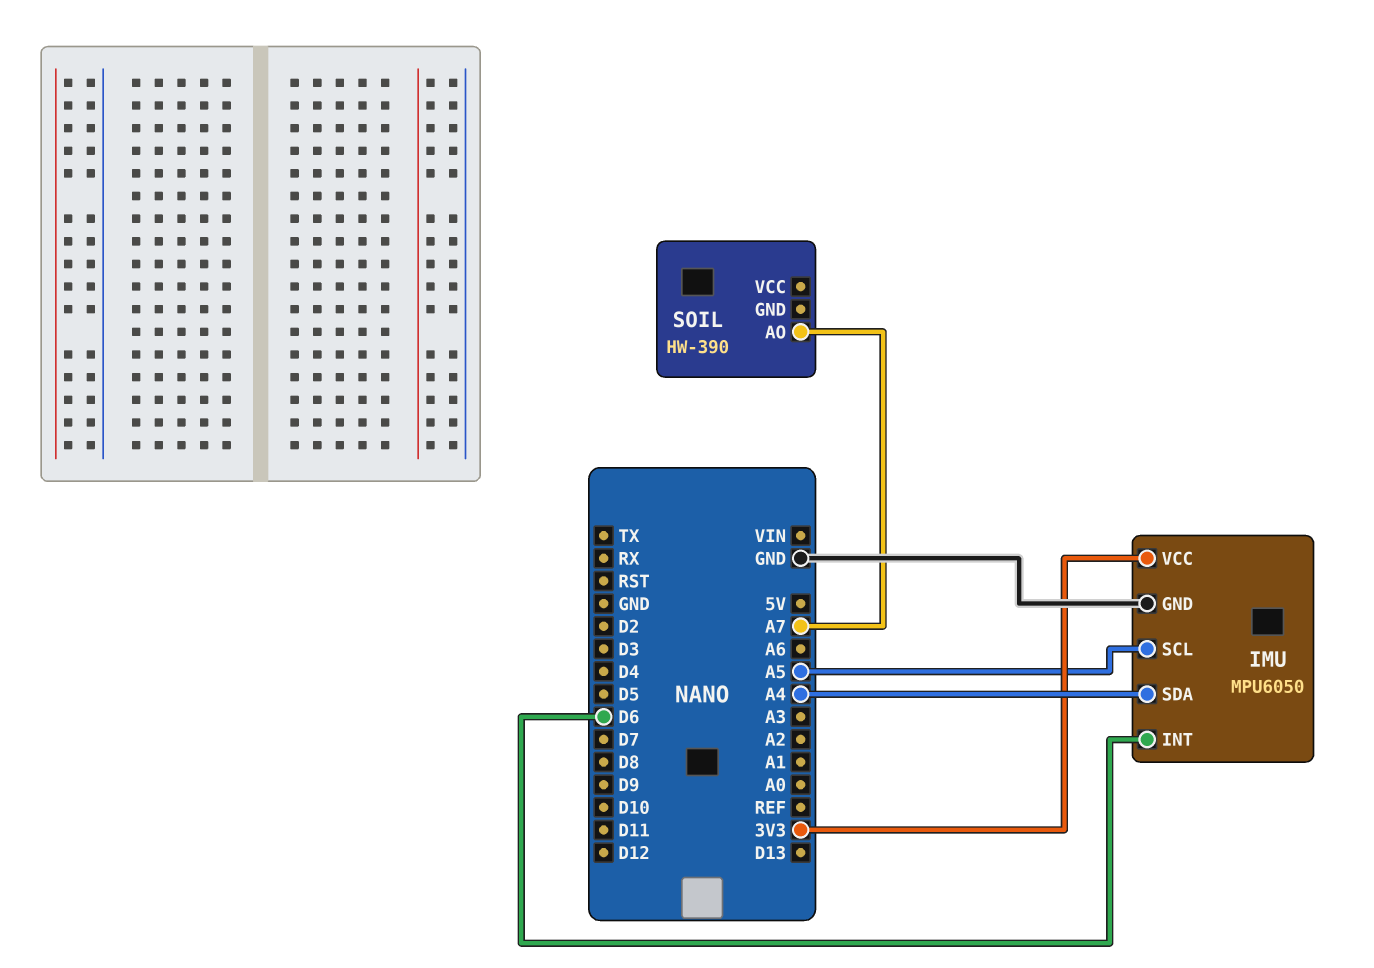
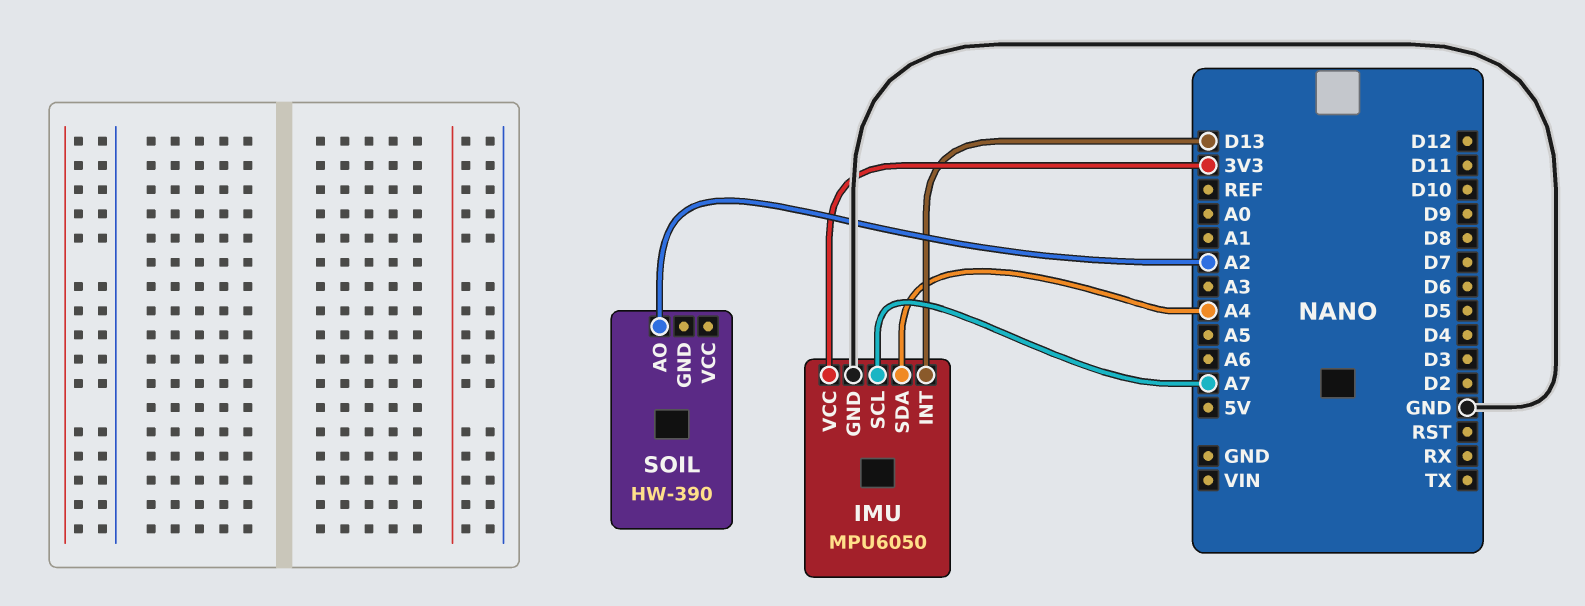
IMU pin INT: D6 -> D13
IMU pin SCL: A5 -> A7
SOIL pin AO: A7 -> A2

